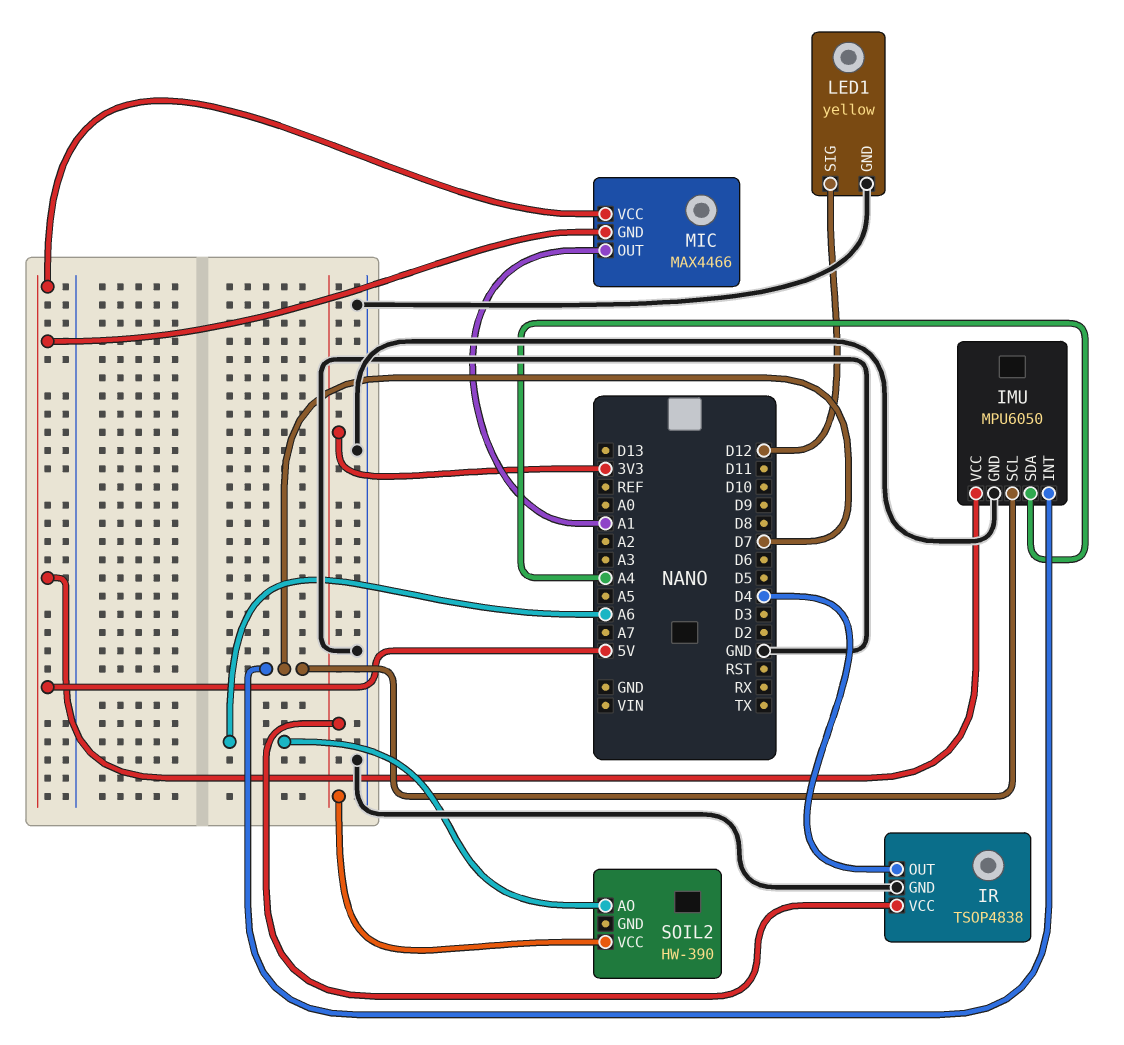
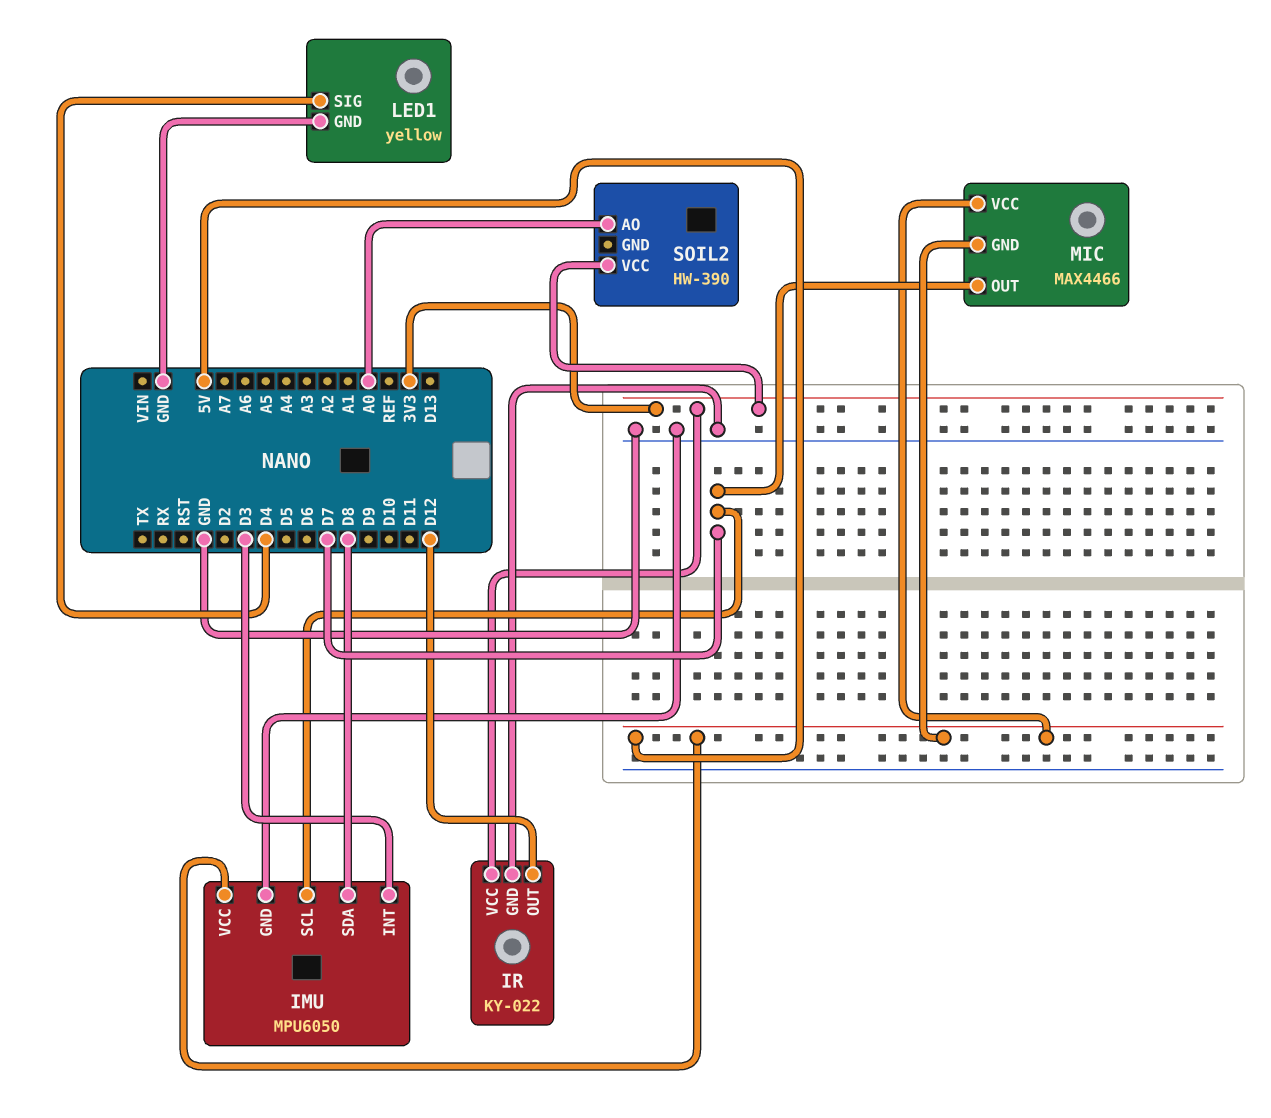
IMU pin INT: D7 -> D3
IMU pin SDA: A4 -> D8
IR: TSOP4838 -> KY-022
IR pin OUT: D4 -> D12
LED1 pin SIG: D12 -> D4
MIC pin OUT: A1 -> D7
SOIL2 pin AO: A6 -> A0

